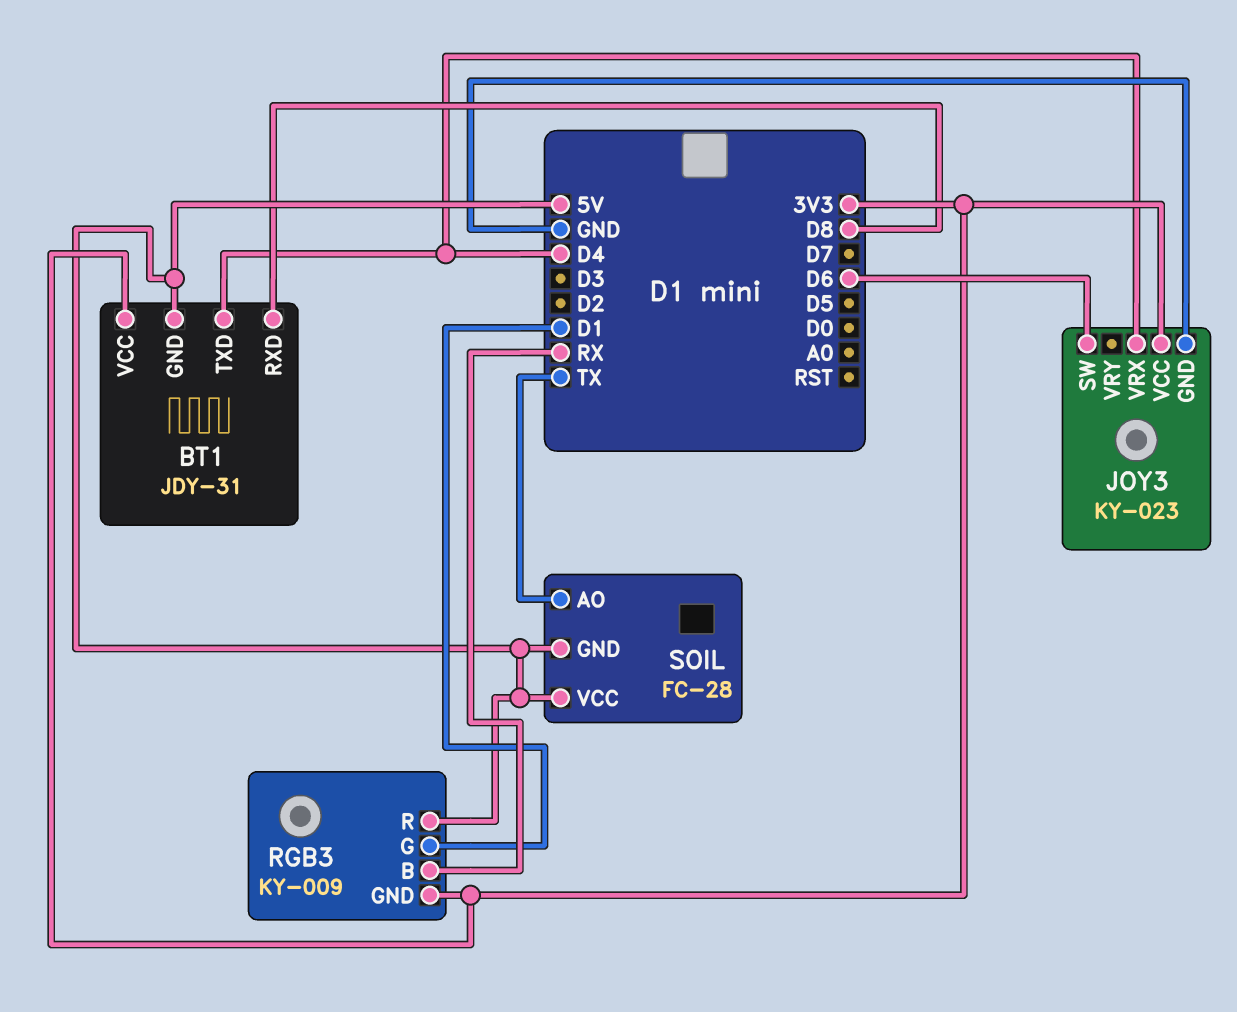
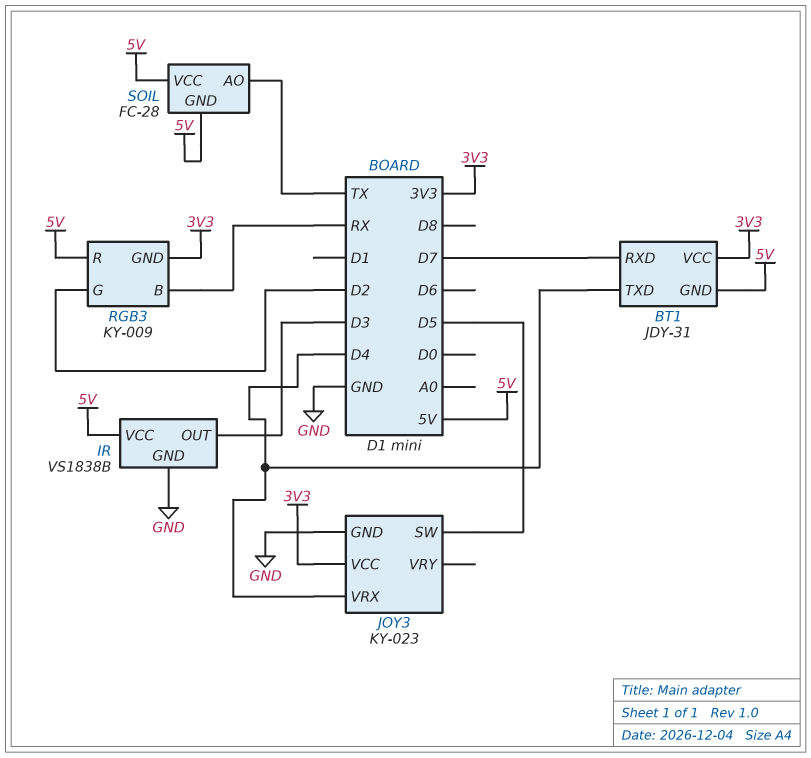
BT1 pin RXD: D8 -> D7
IR: none -> VS1838B
IR pin GND: none -> GND
IR pin OUT: none -> D3
IR pin VCC: none -> 5V
JOY3 pin SW: D6 -> D5
RGB3 pin G: D1 -> D2

